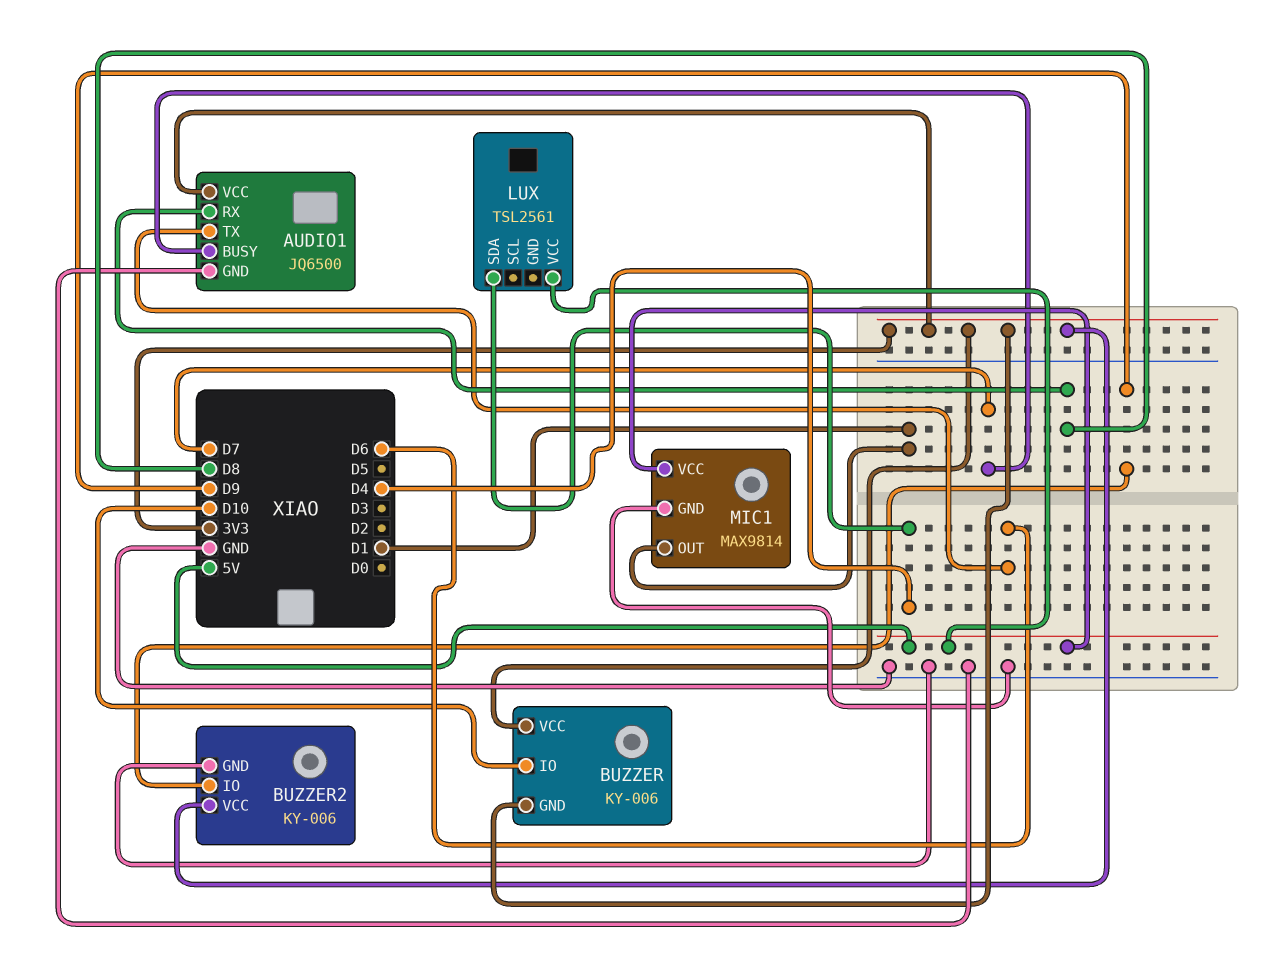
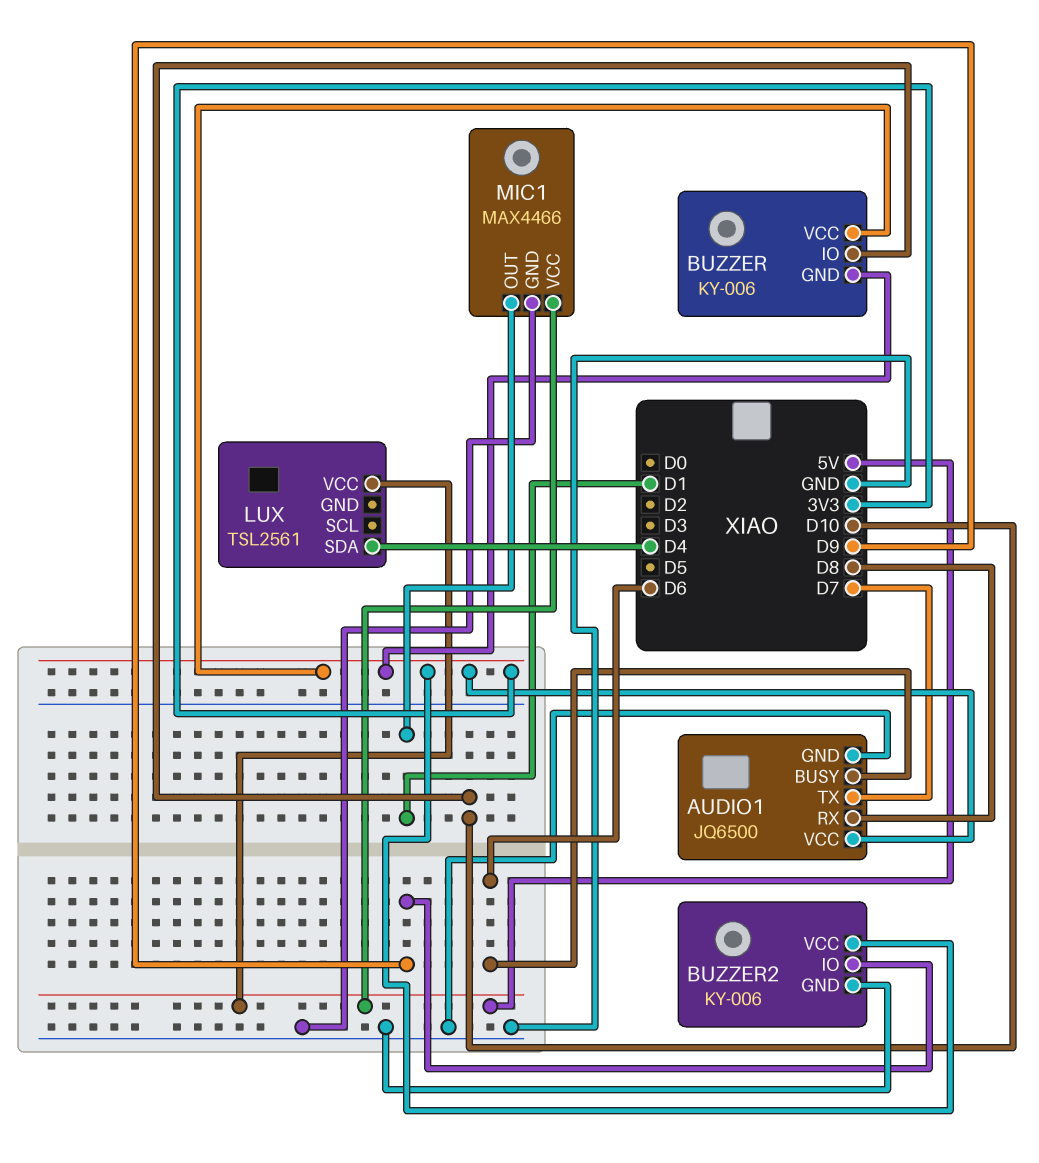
AUDIO1 pin BUSY: D7 -> D6
AUDIO1 pin TX: D6 -> D7
MIC1: MAX9814 -> MAX4466

